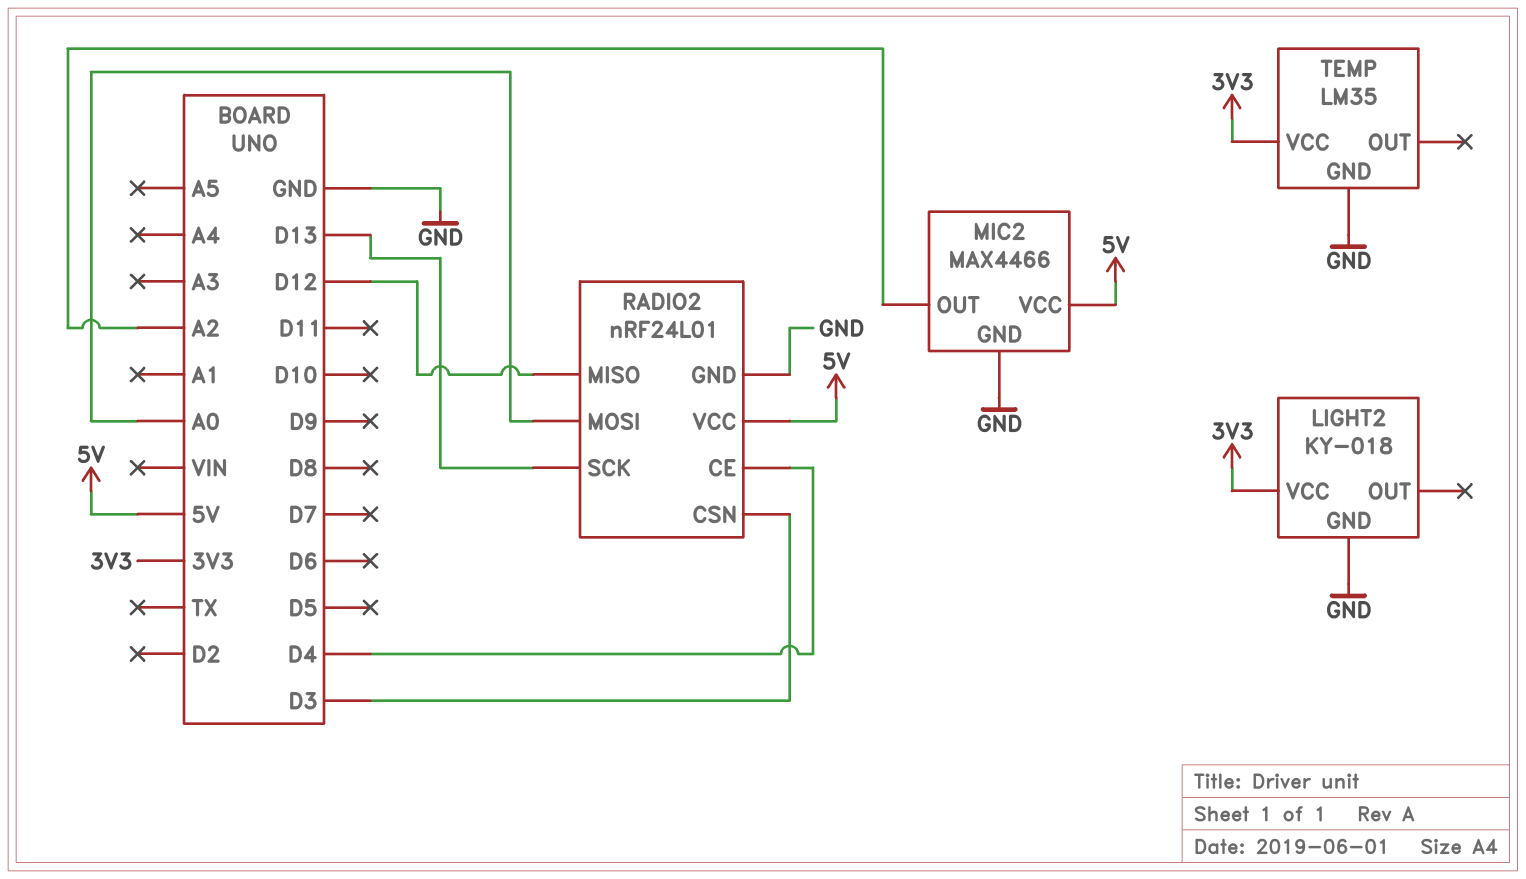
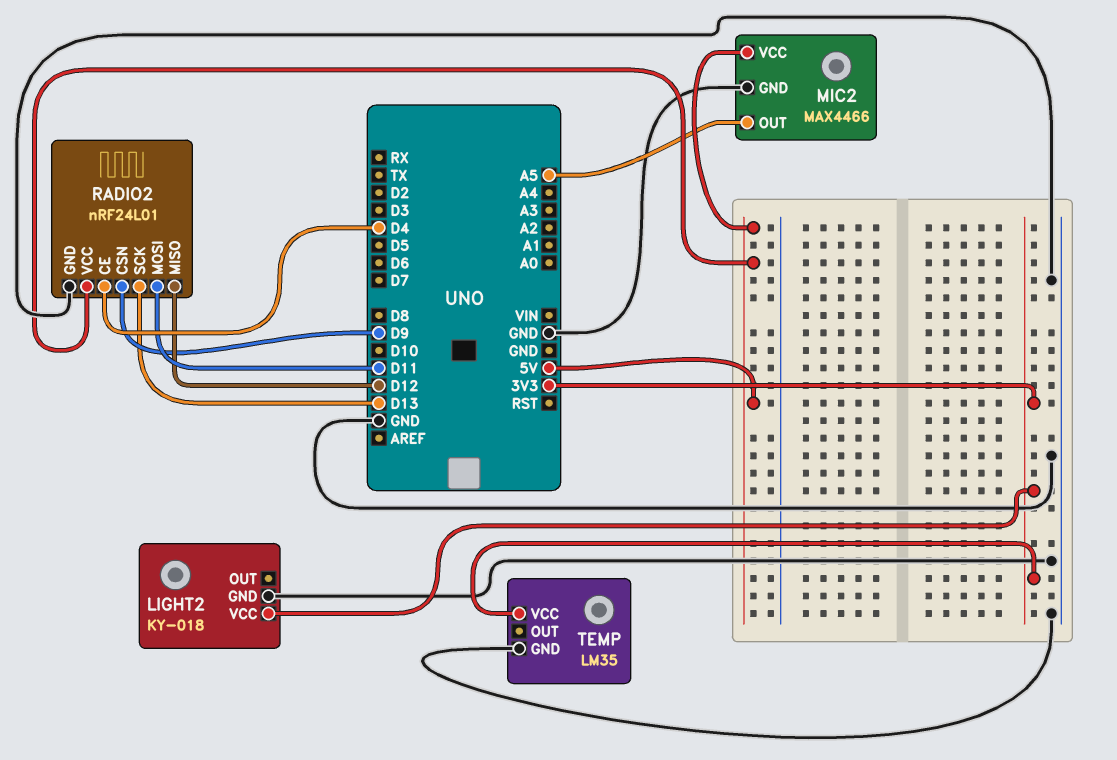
MIC2 pin OUT: A2 -> A5
RADIO2 pin CSN: D3 -> D9
RADIO2 pin MOSI: A0 -> D11

